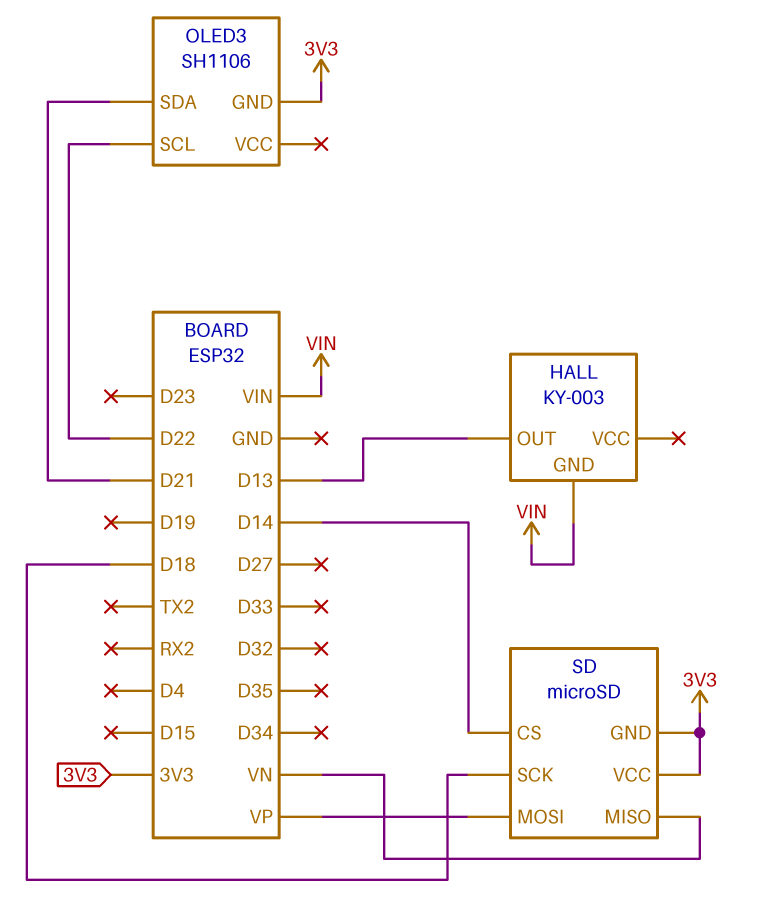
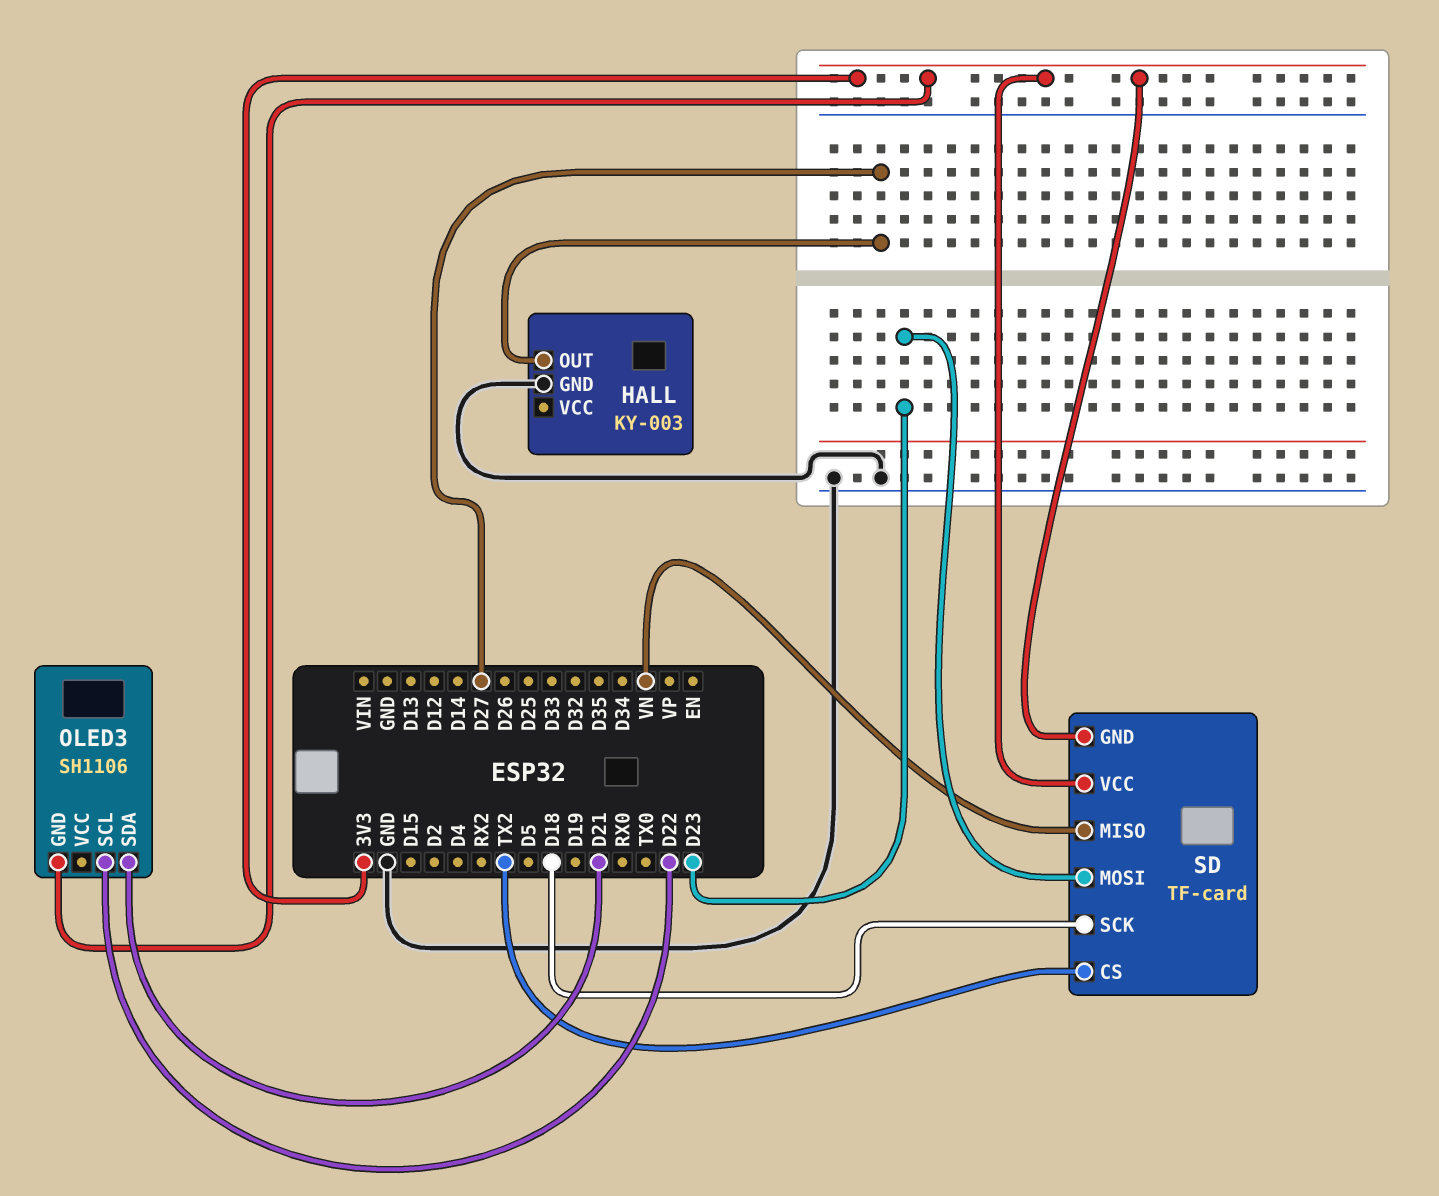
HALL pin GND: VIN -> GND
HALL pin OUT: D13 -> D27
SD: microSD -> TF-card
SD pin CS: D14 -> TX2
SD pin MOSI: VP -> D23

